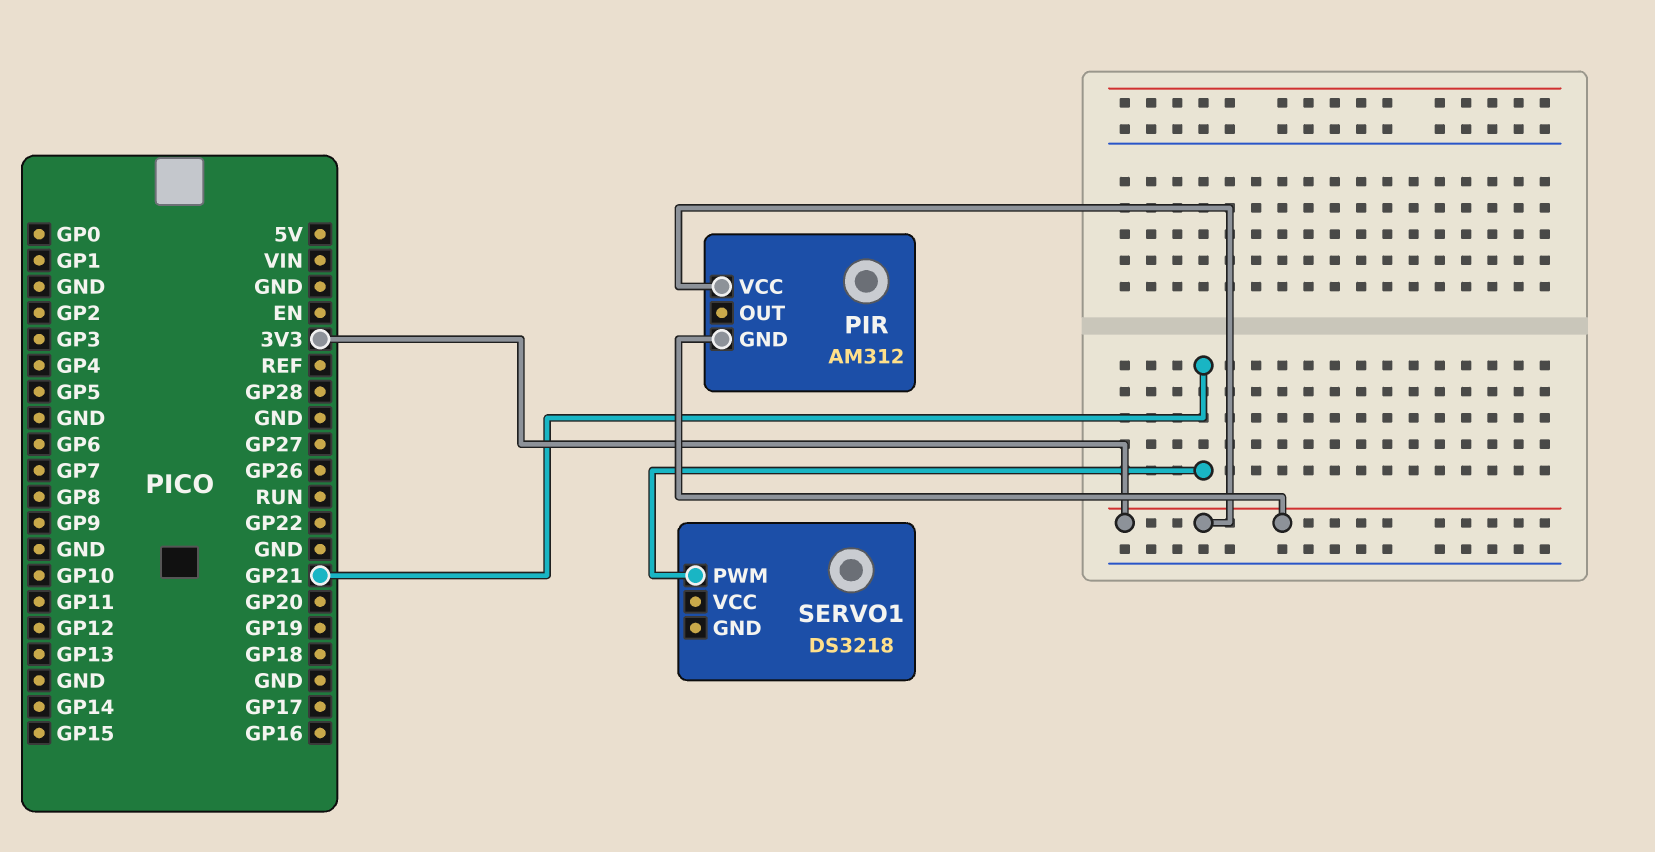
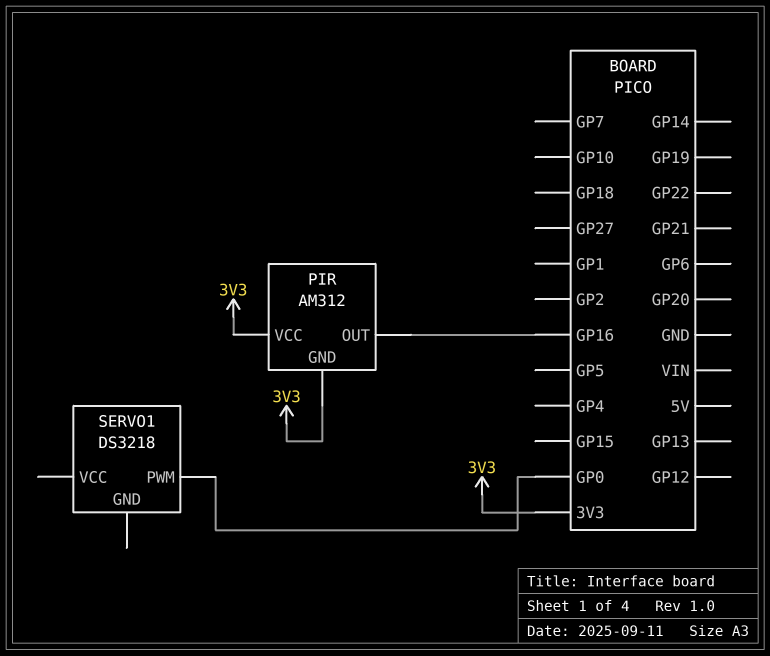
PIR pin OUT: none -> GP16
SERVO1 pin PWM: GP21 -> GP0

